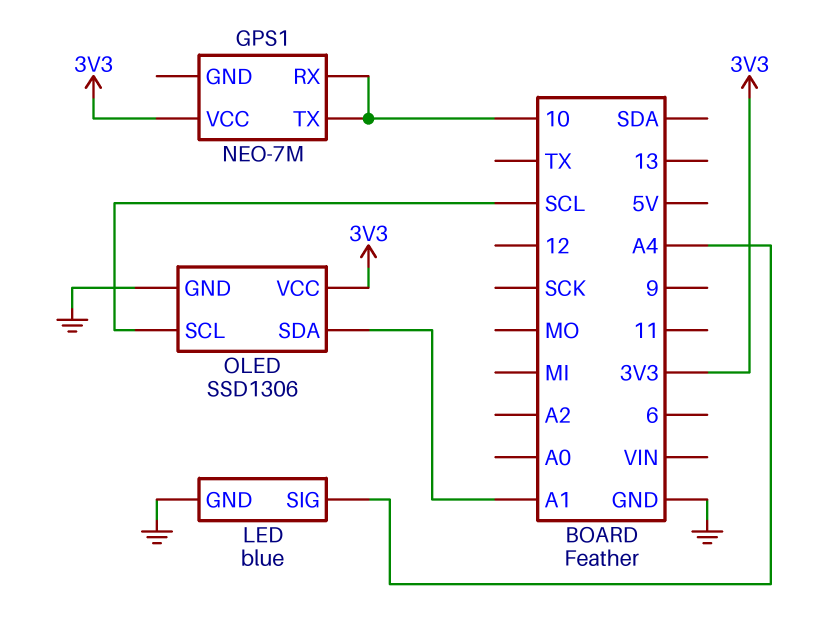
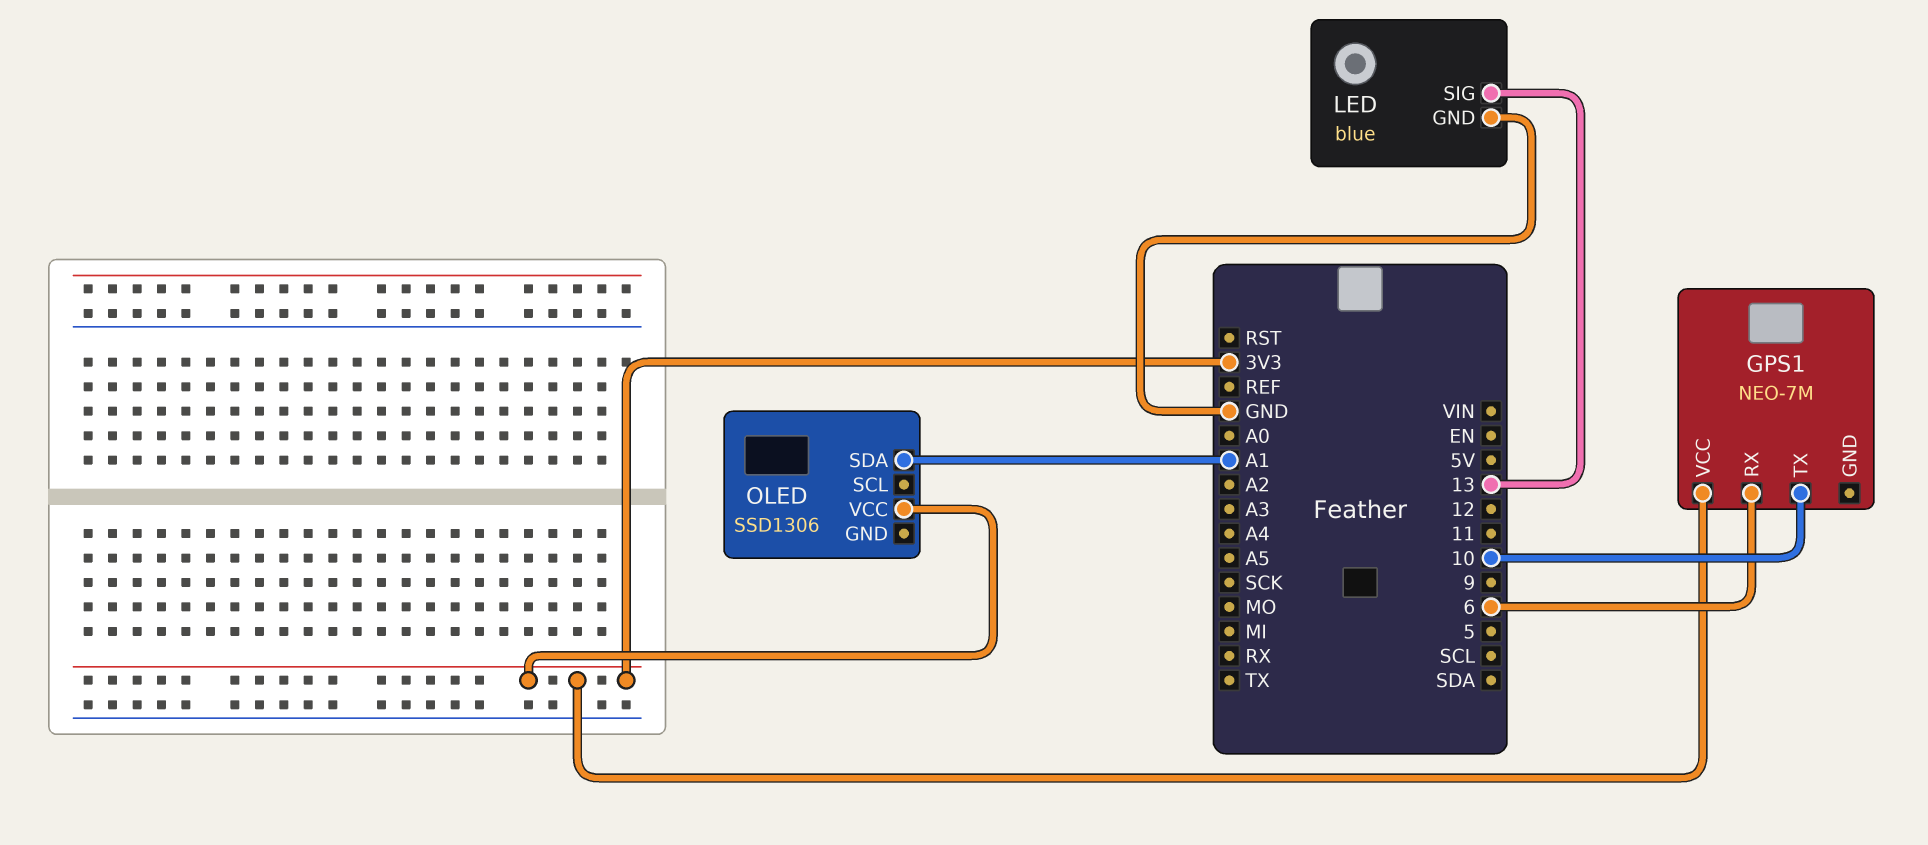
GPS1 pin RX: 10 -> 6
LED pin SIG: A4 -> 13
OLED pin GND: GND -> none
OLED pin SCL: SCL -> none

